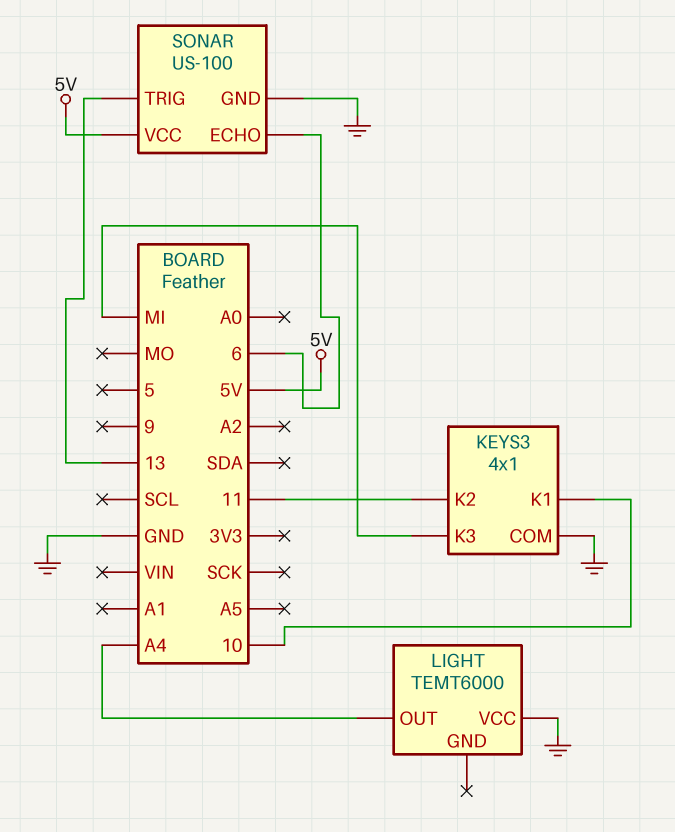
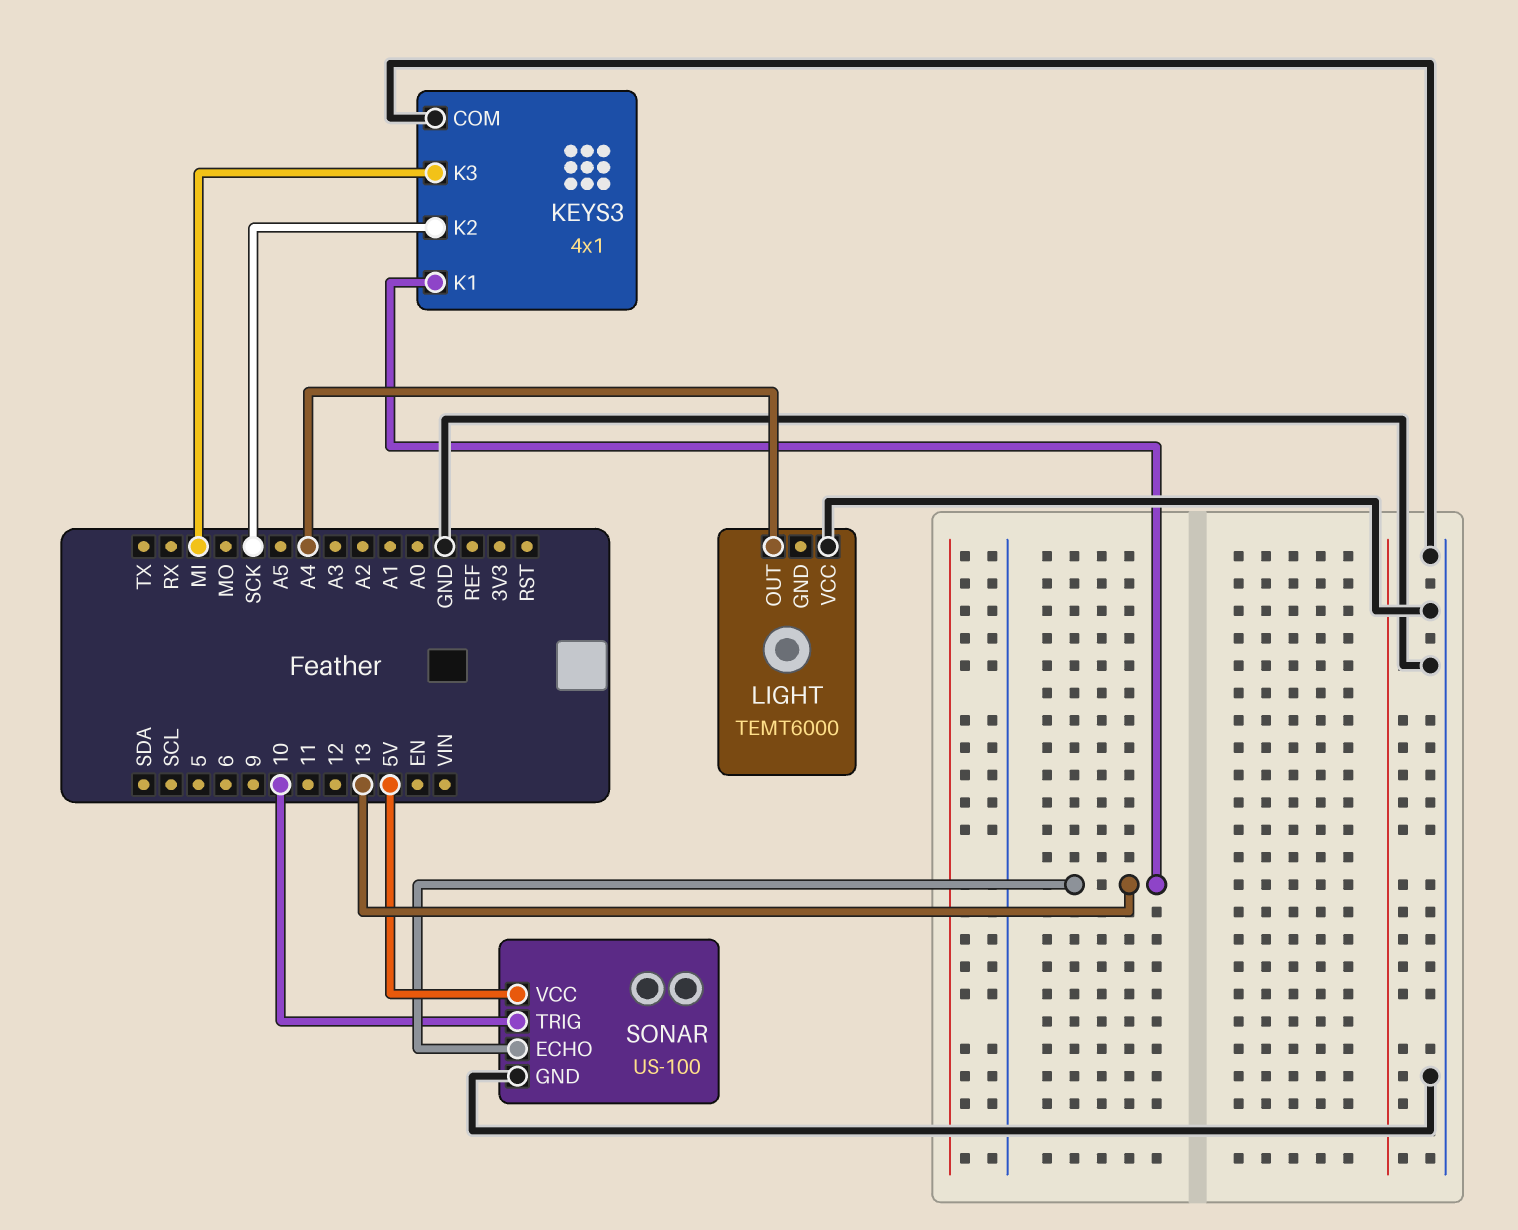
KEYS3 pin K1: 10 -> 13
KEYS3 pin K2: 11 -> SCK
SONAR pin ECHO: 6 -> 13
SONAR pin TRIG: 13 -> 10

